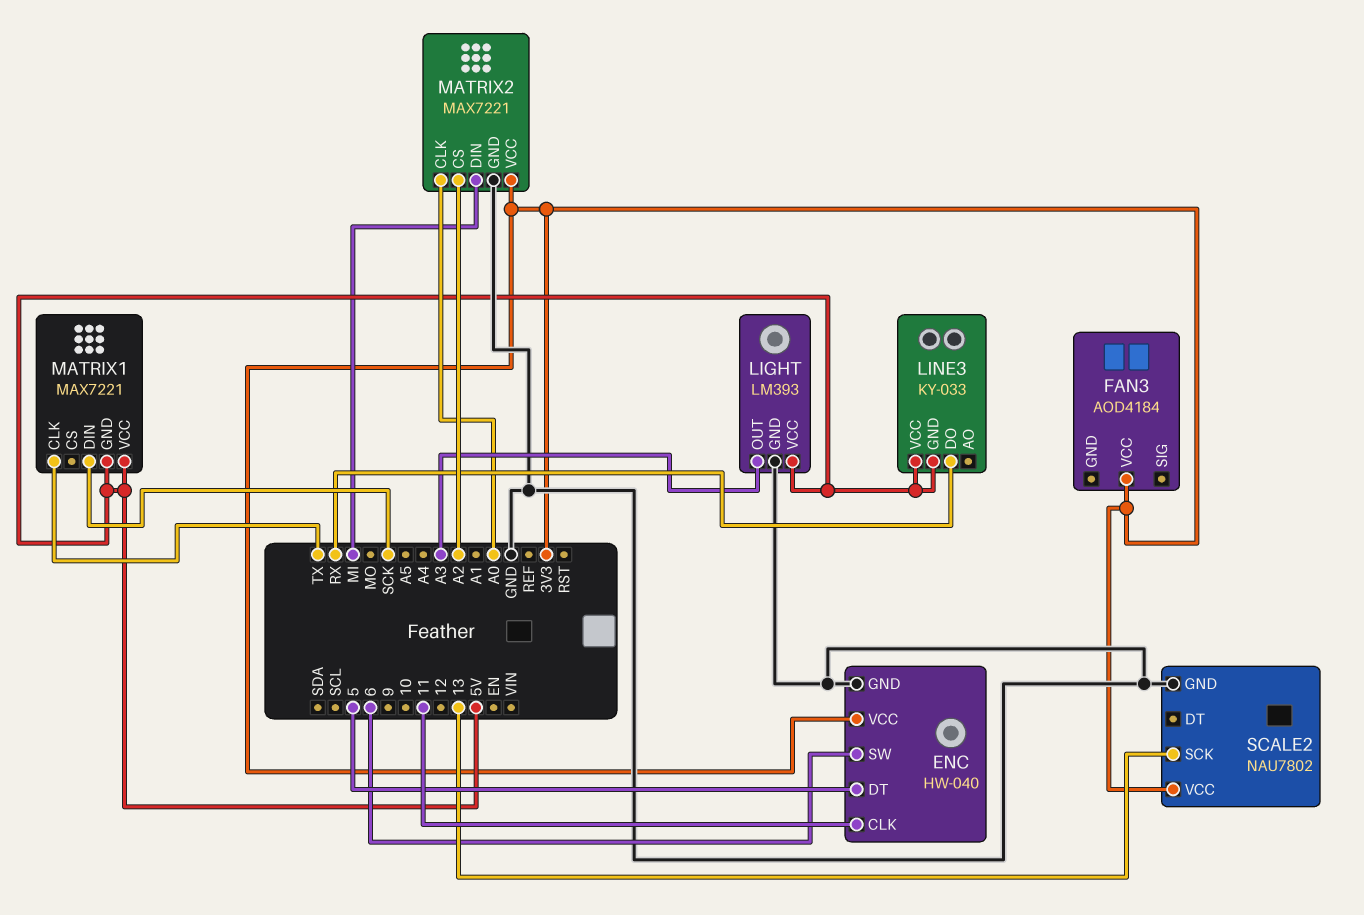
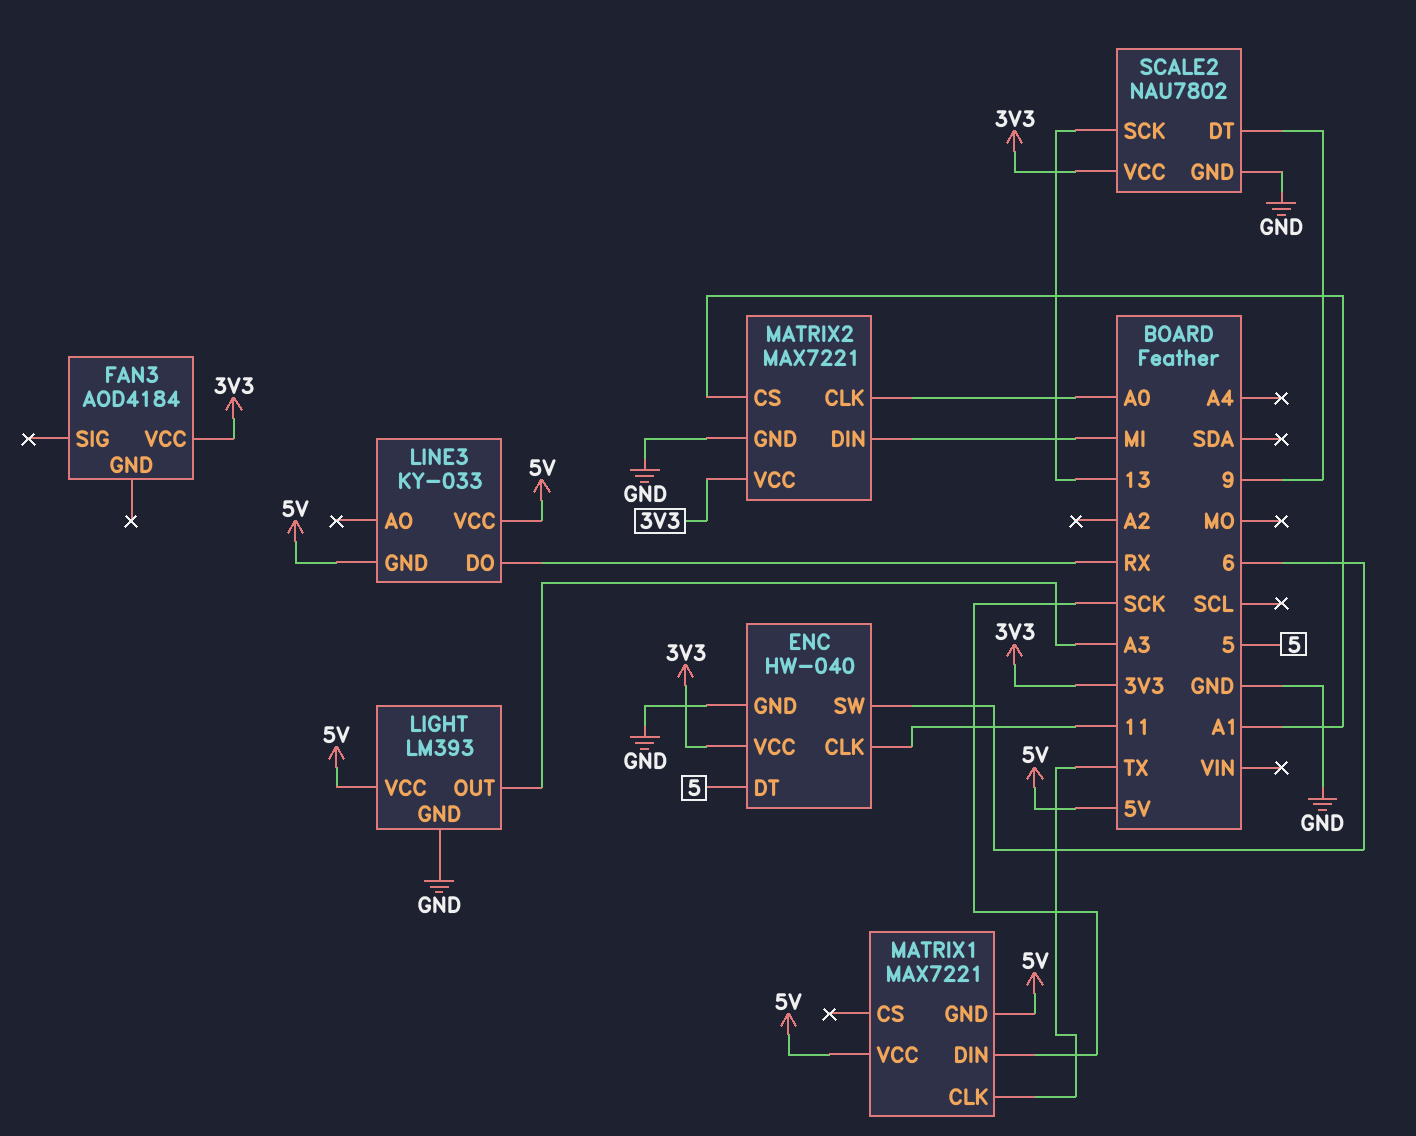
MATRIX2 pin CS: A2 -> A1
SCALE2 pin DT: none -> 9

